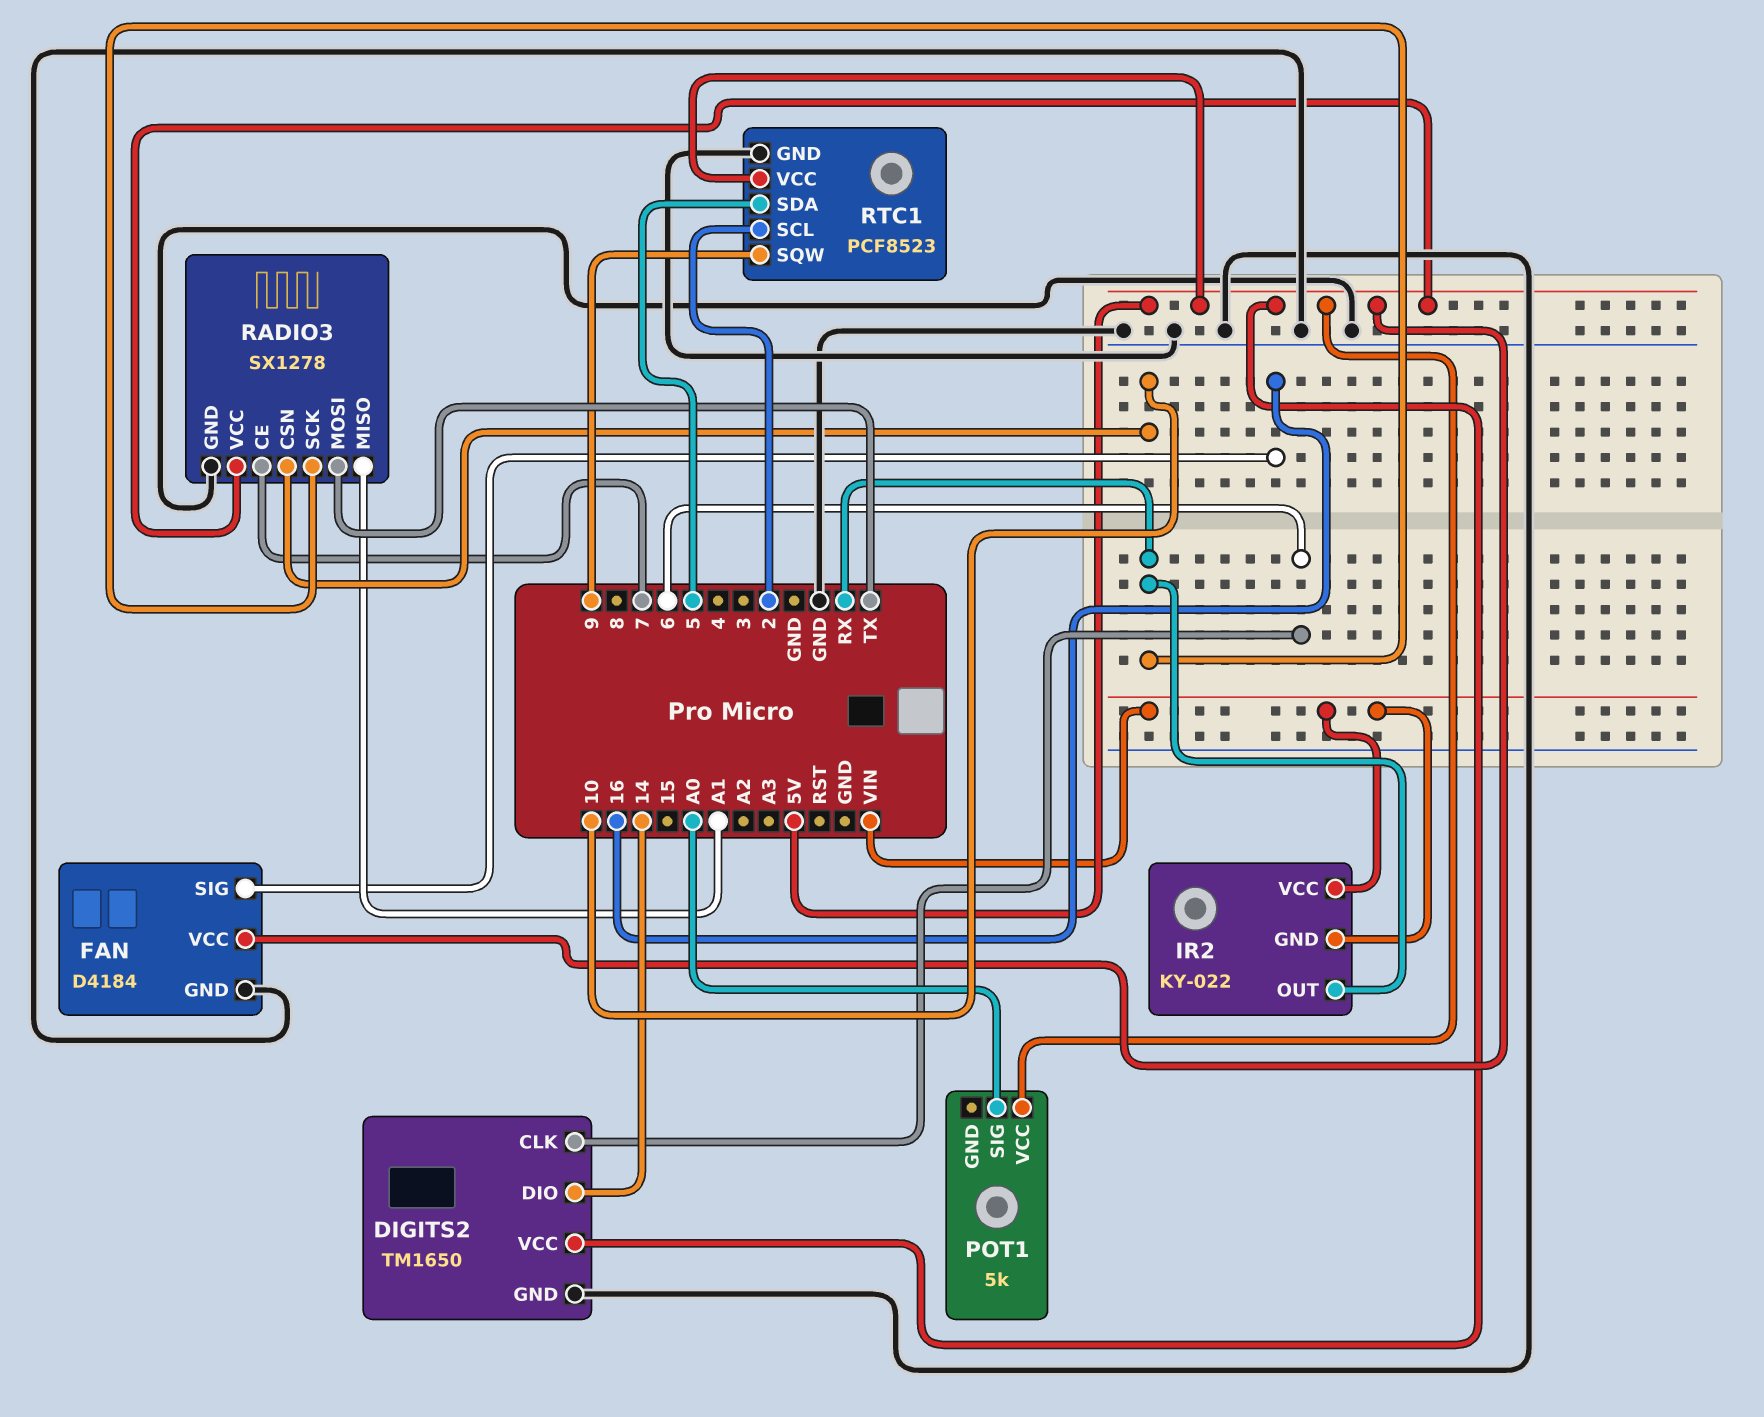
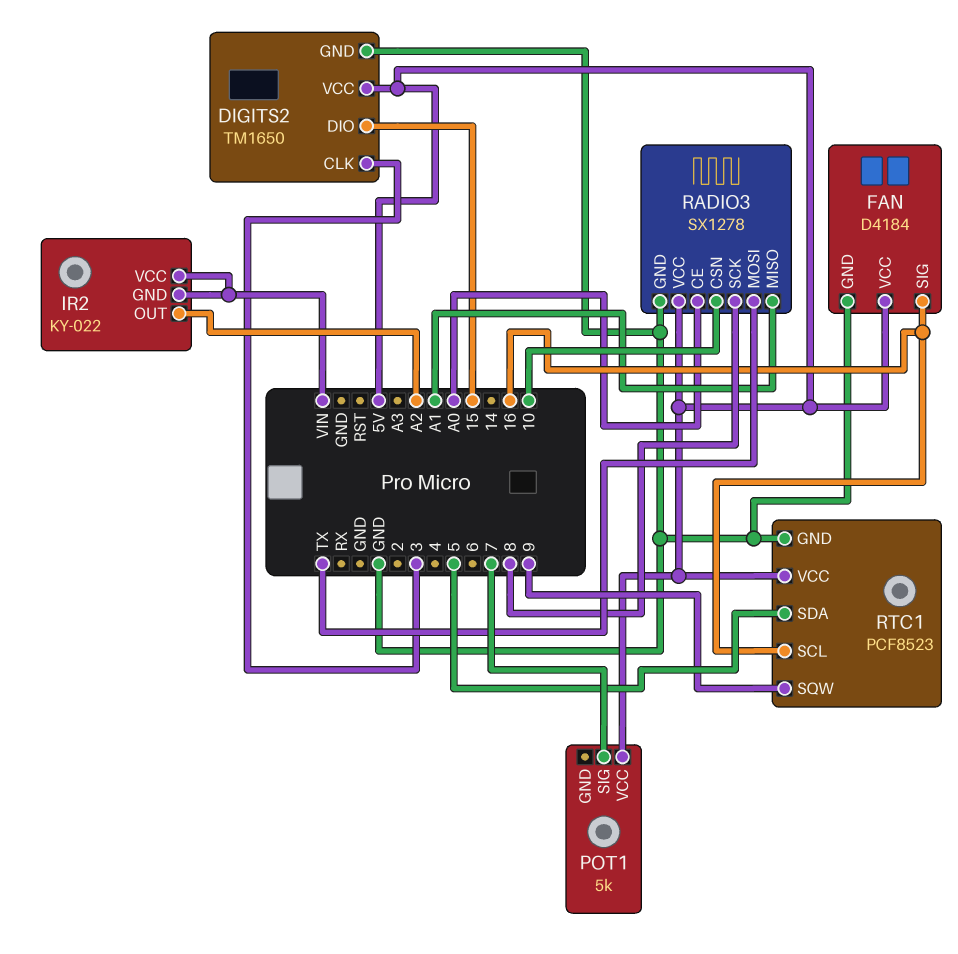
DIGITS2 pin CLK: 6 -> 3
DIGITS2 pin DIO: 14 -> 15
IR2 pin OUT: RX -> A2
POT1 pin SIG: A0 -> 7
RADIO3 pin CE: 7 -> A0
RADIO3 pin SCK: RX -> 8
RTC1 pin SCL: 2 -> 16

